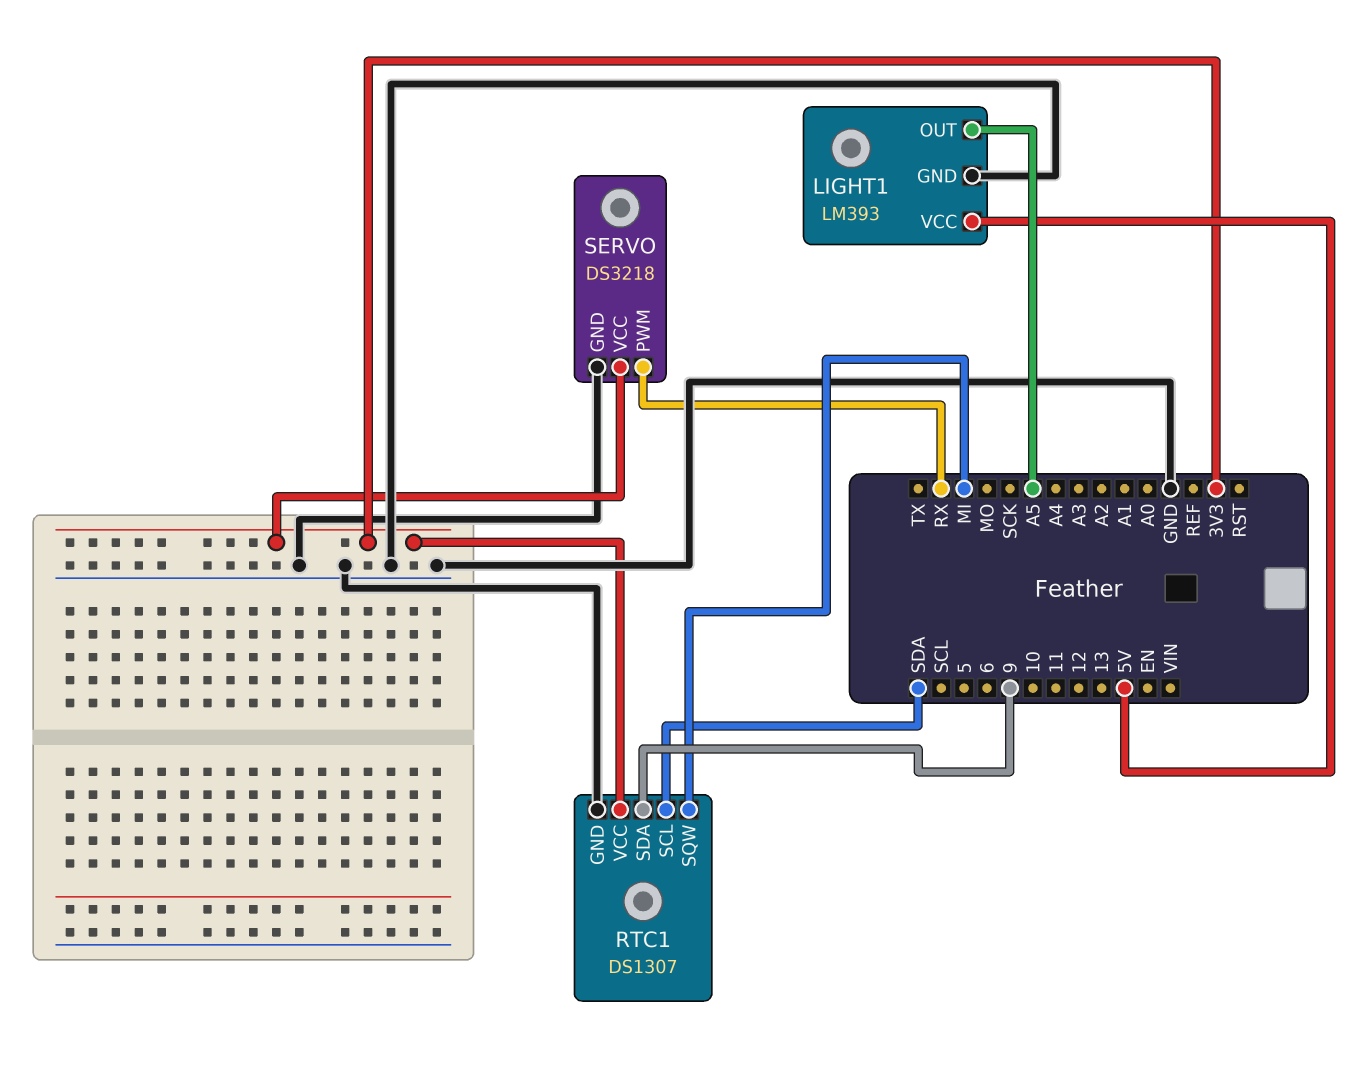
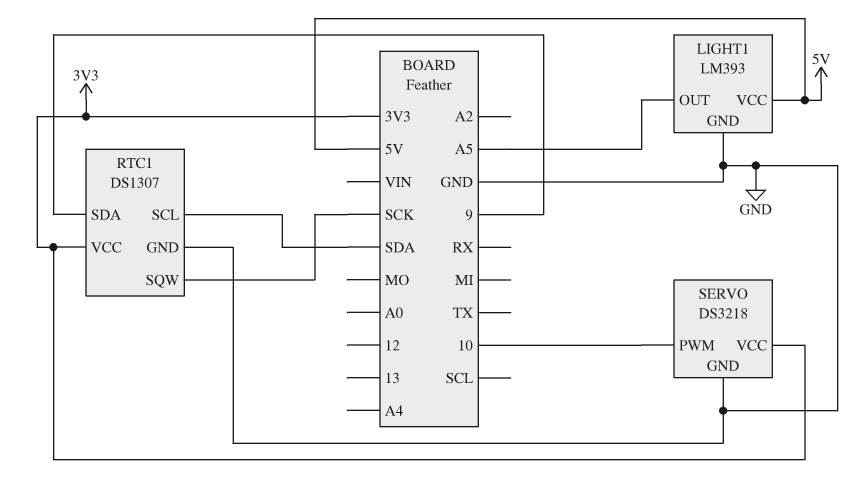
RTC1 pin SQW: MI -> SCK
SERVO pin PWM: RX -> 10

